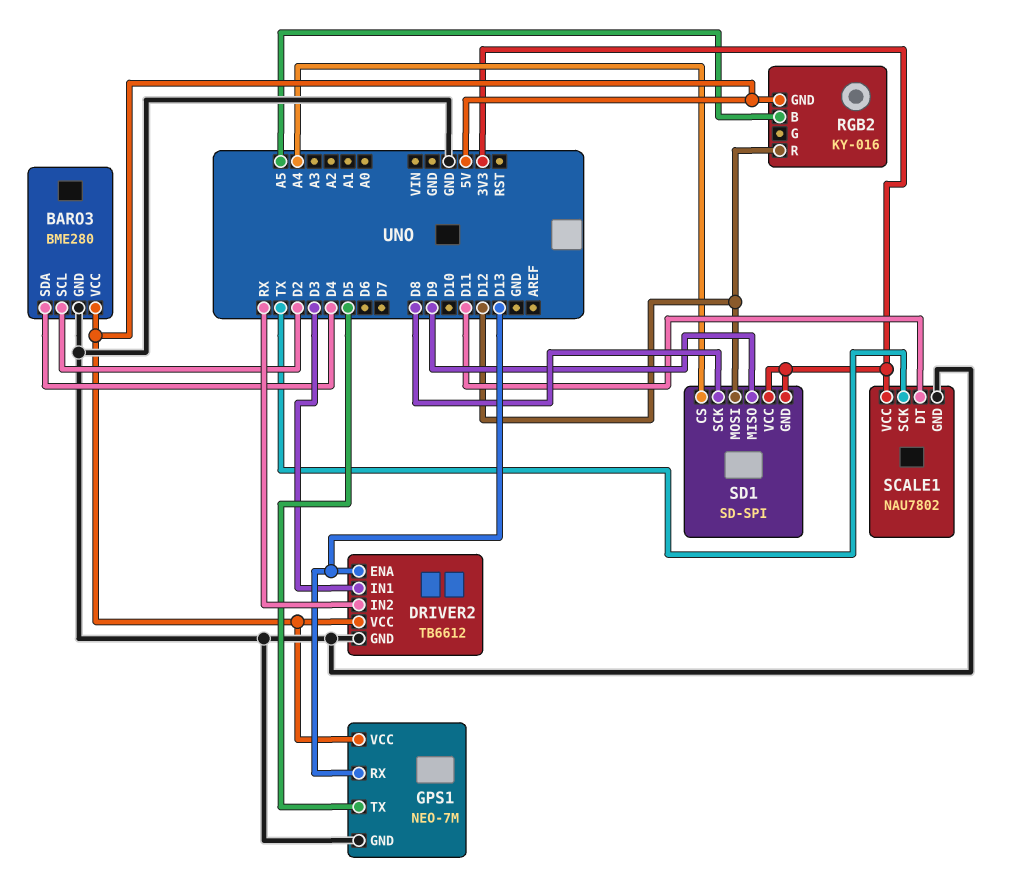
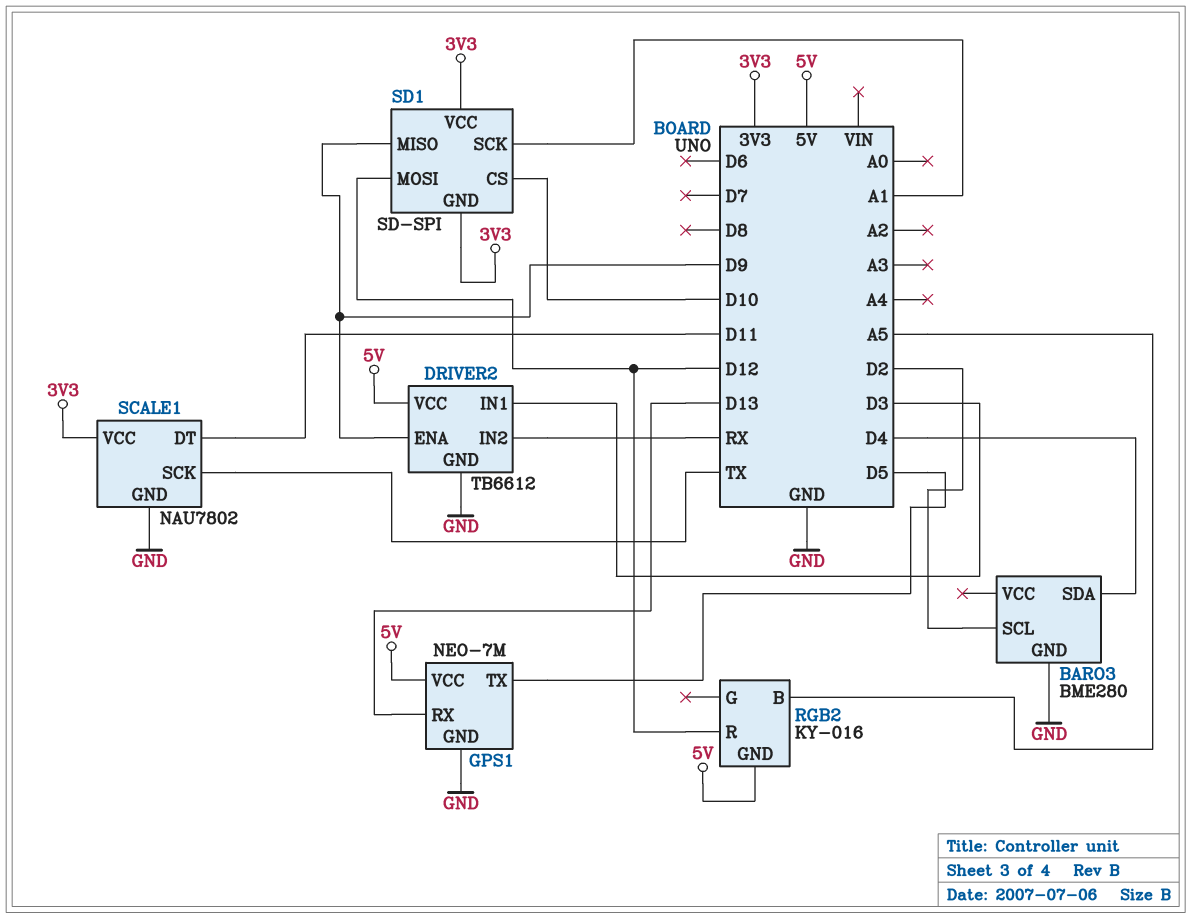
BARO3 pin VCC: 5V -> none
DRIVER2 pin ENA: D13 -> D9
SD1 pin CS: A4 -> D10
SD1 pin SCK: D8 -> A1

